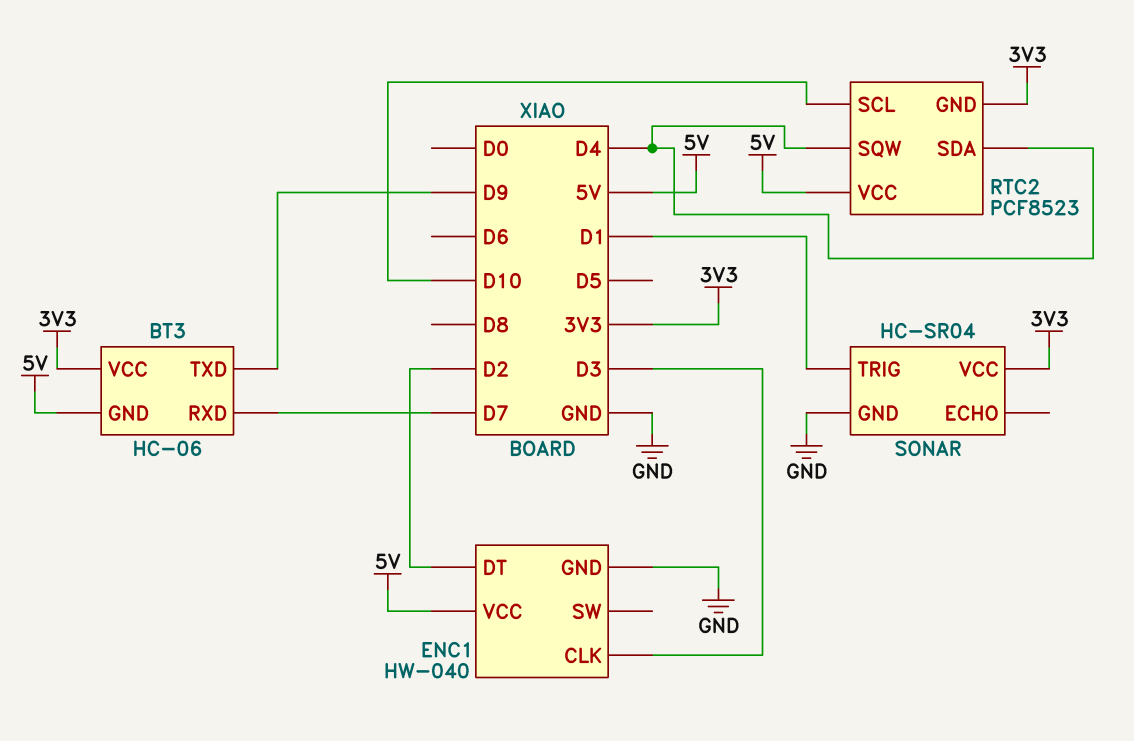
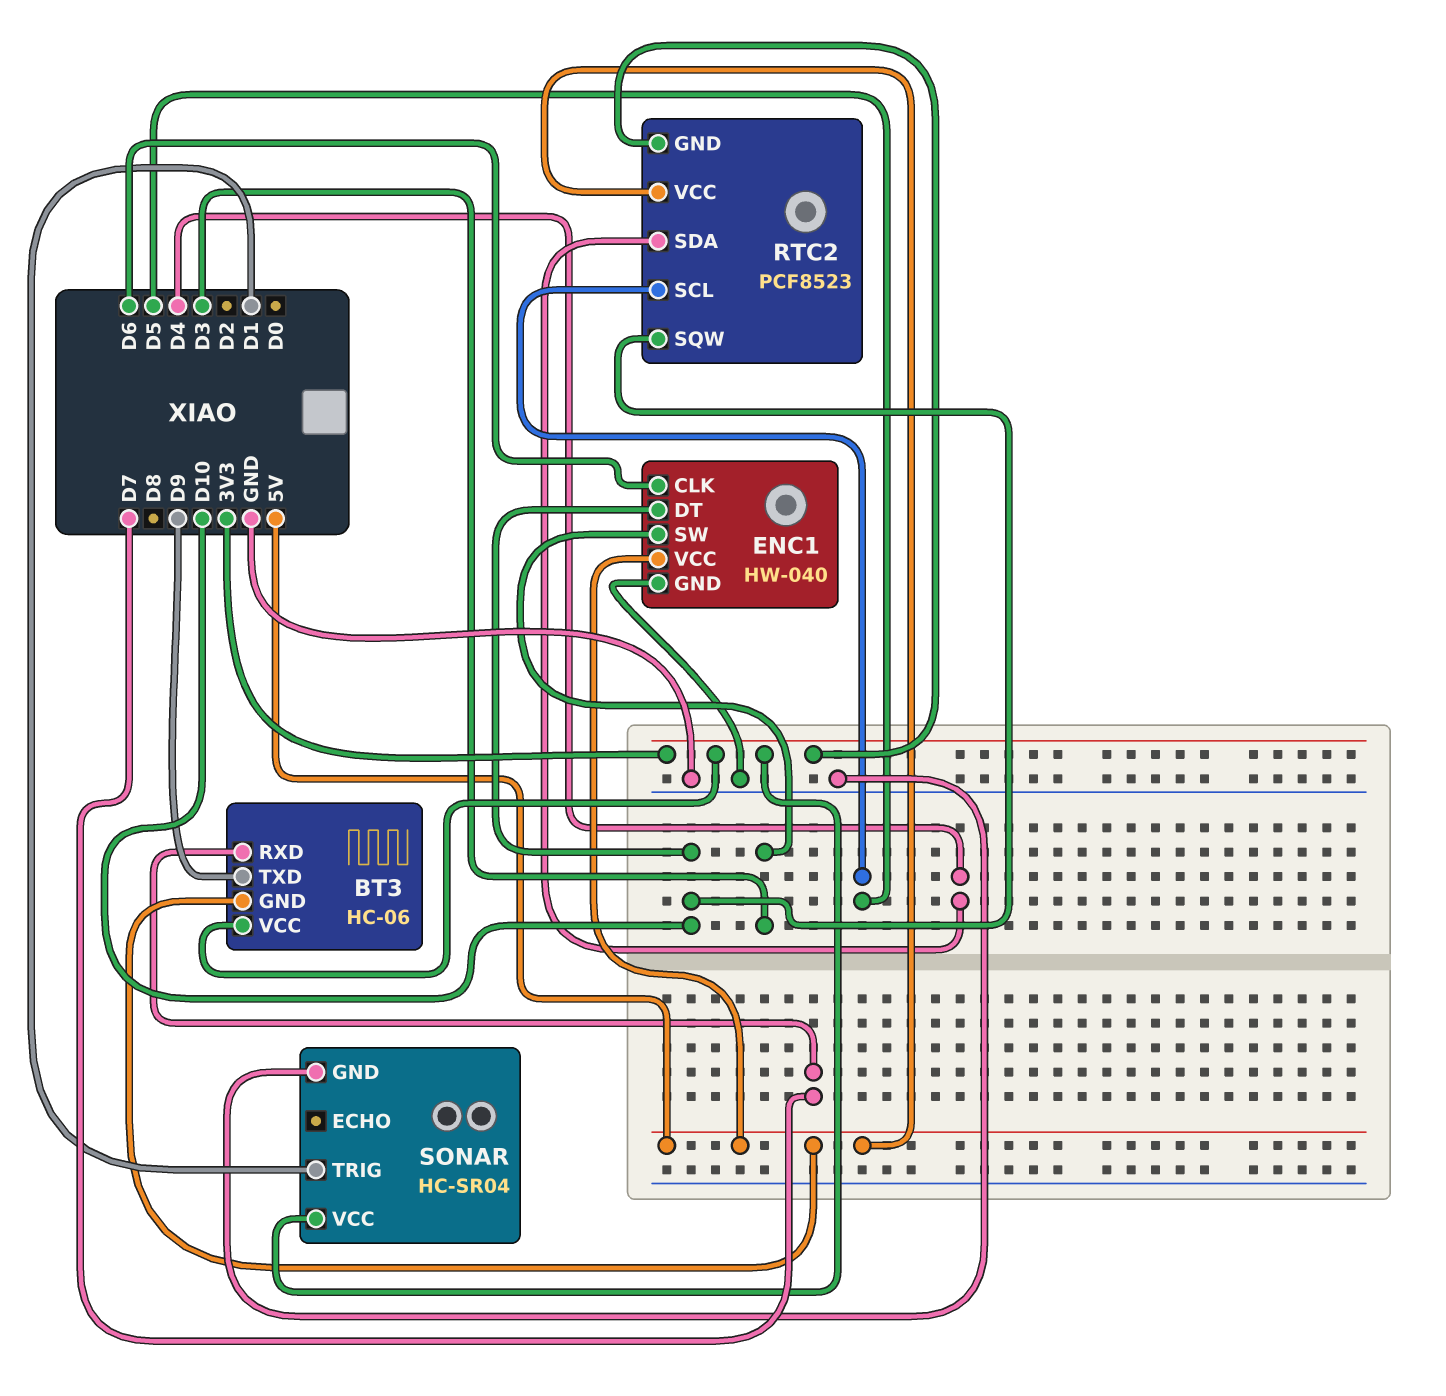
ENC1 pin CLK: D3 -> D6
ENC1 pin DT: D2 -> D10
ENC1 pin SW: none -> D3
RTC2 pin SCL: D10 -> D5
RTC2 pin SQW: D4 -> D10

